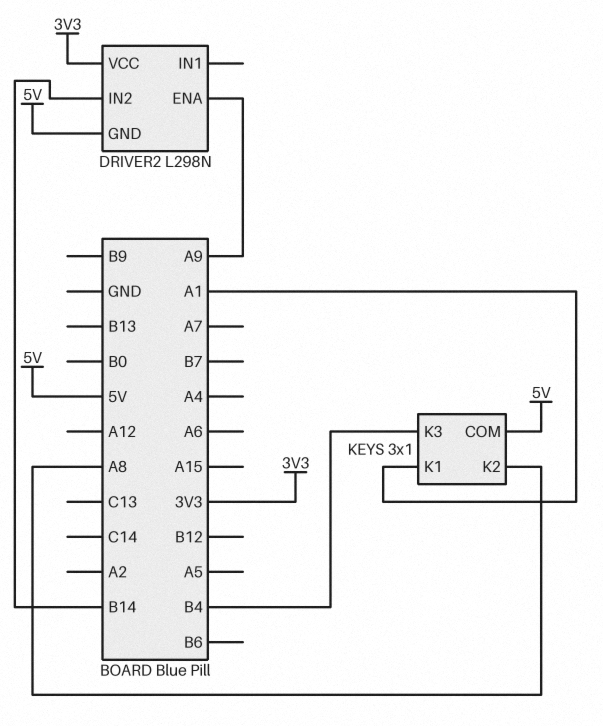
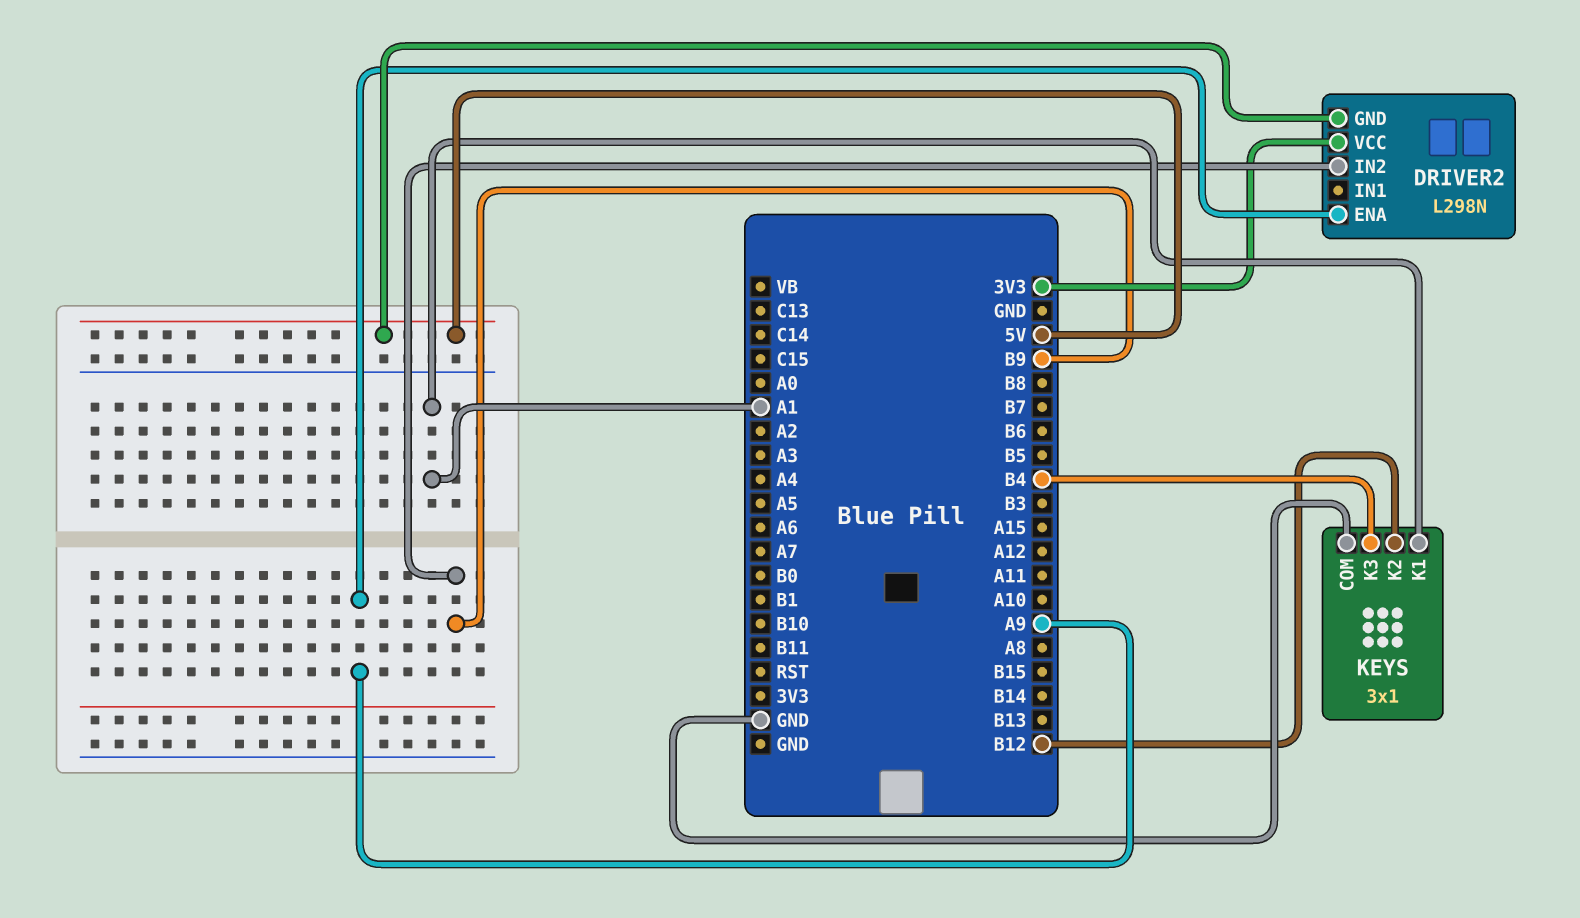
DRIVER2 pin IN2: B14 -> B9
KEYS pin COM: 5V -> GND
KEYS pin K2: A8 -> B12

